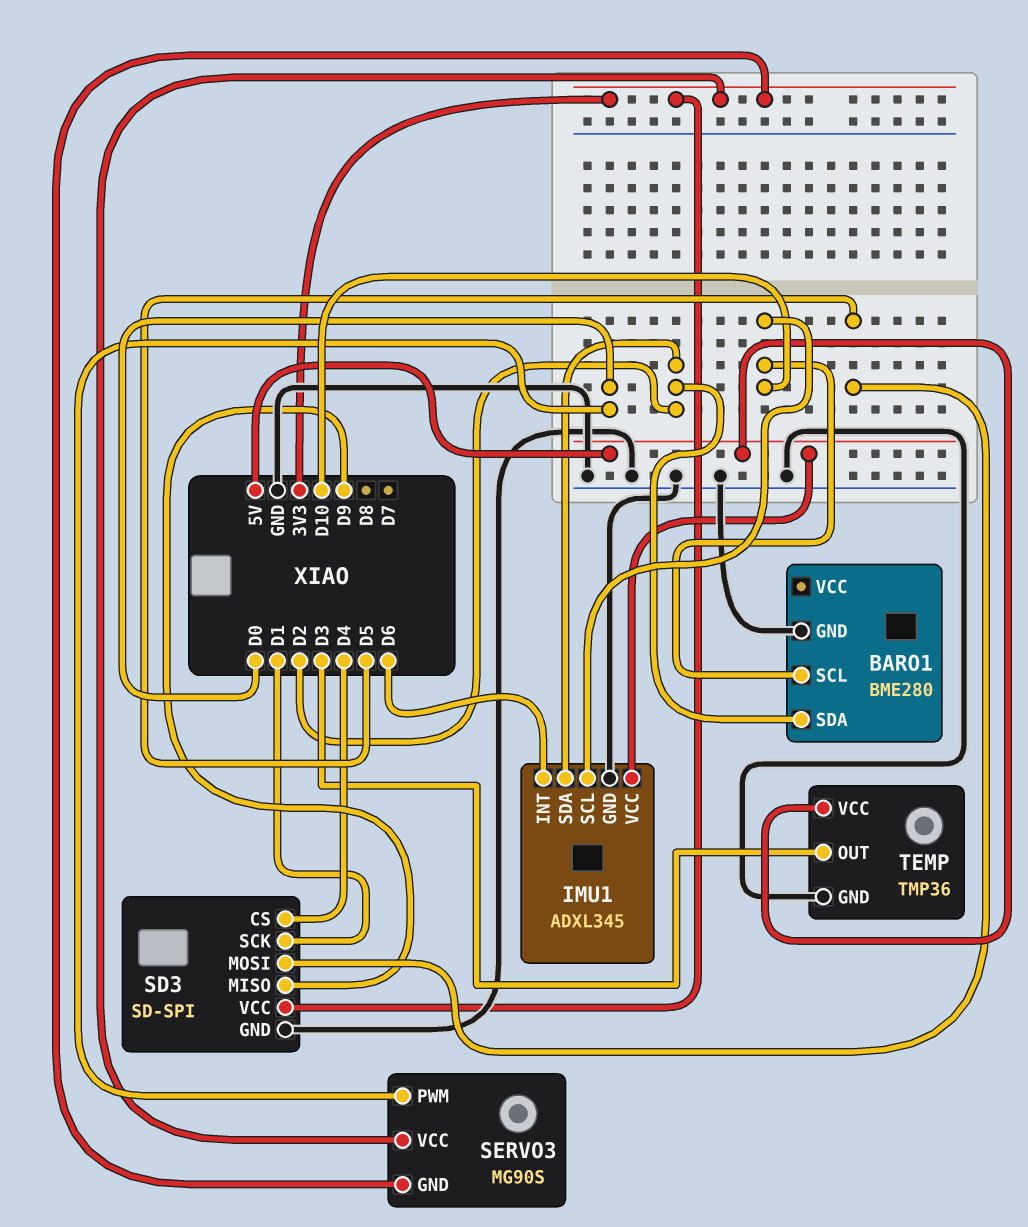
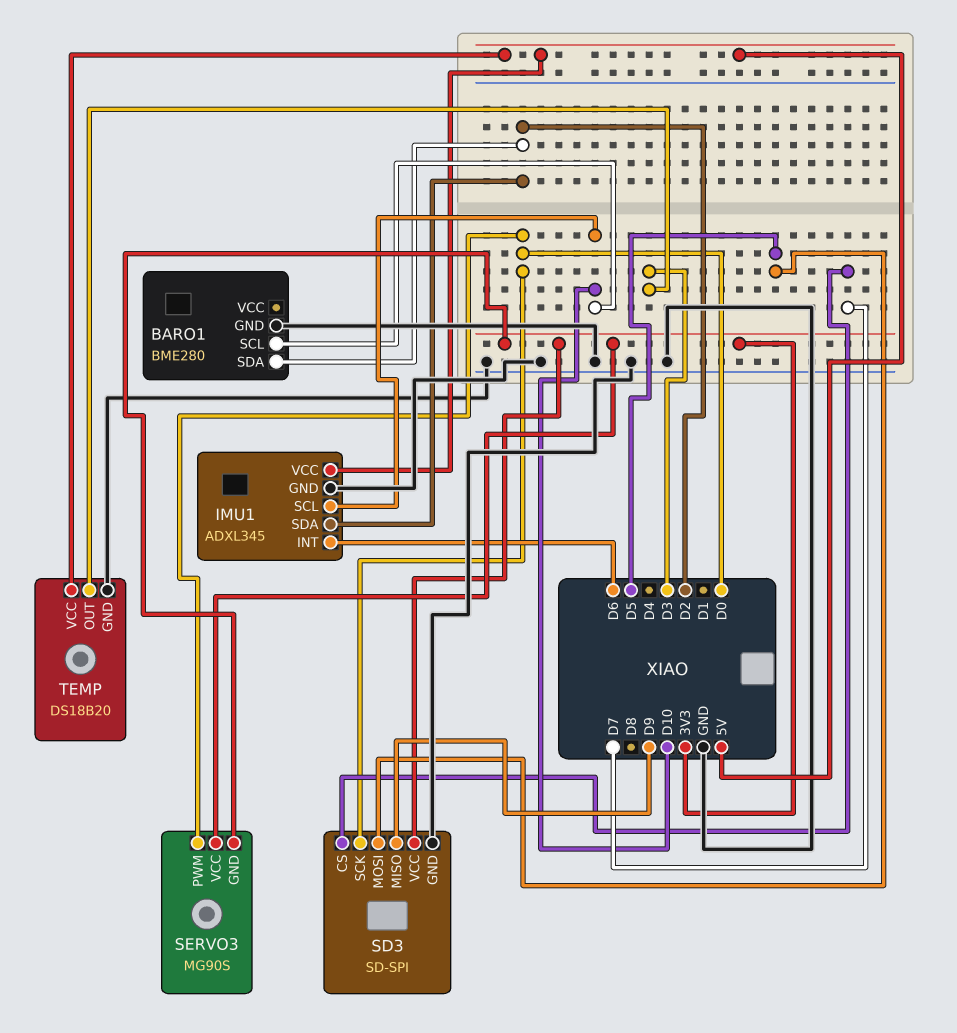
SD3 pin CS: D4 -> D7
SD3 pin SCK: D1 -> D0
TEMP: TMP36 -> DS18B20

